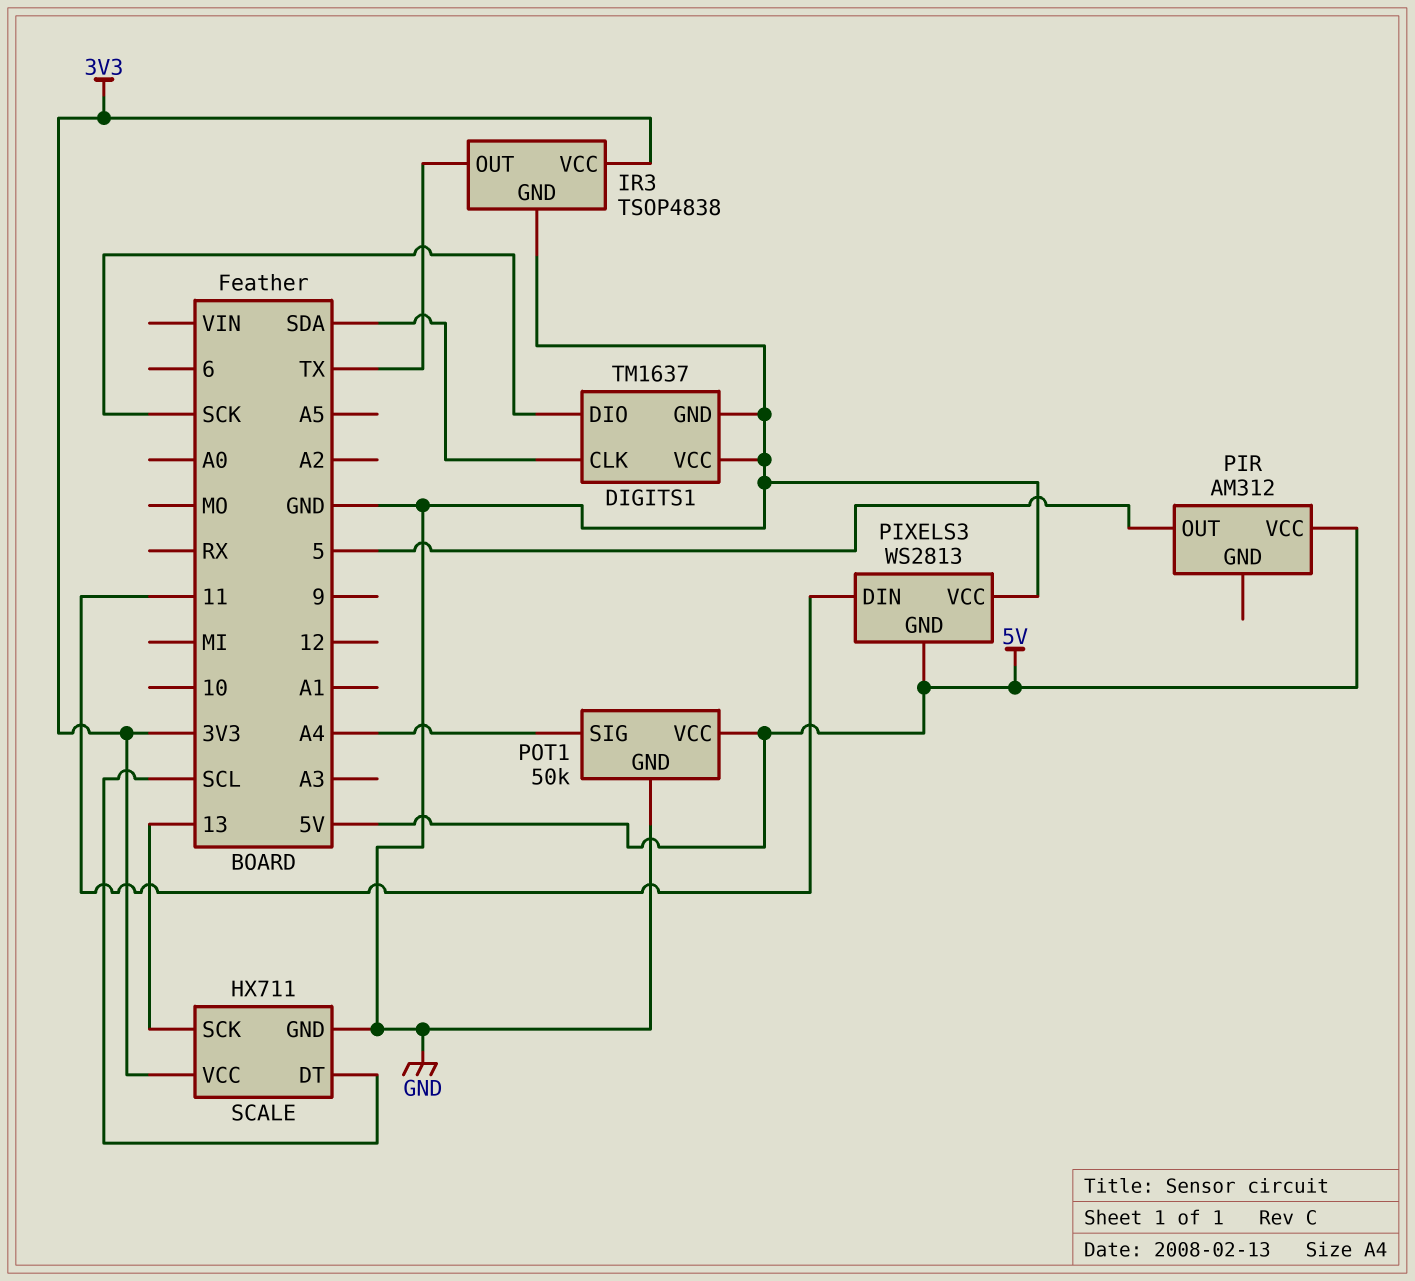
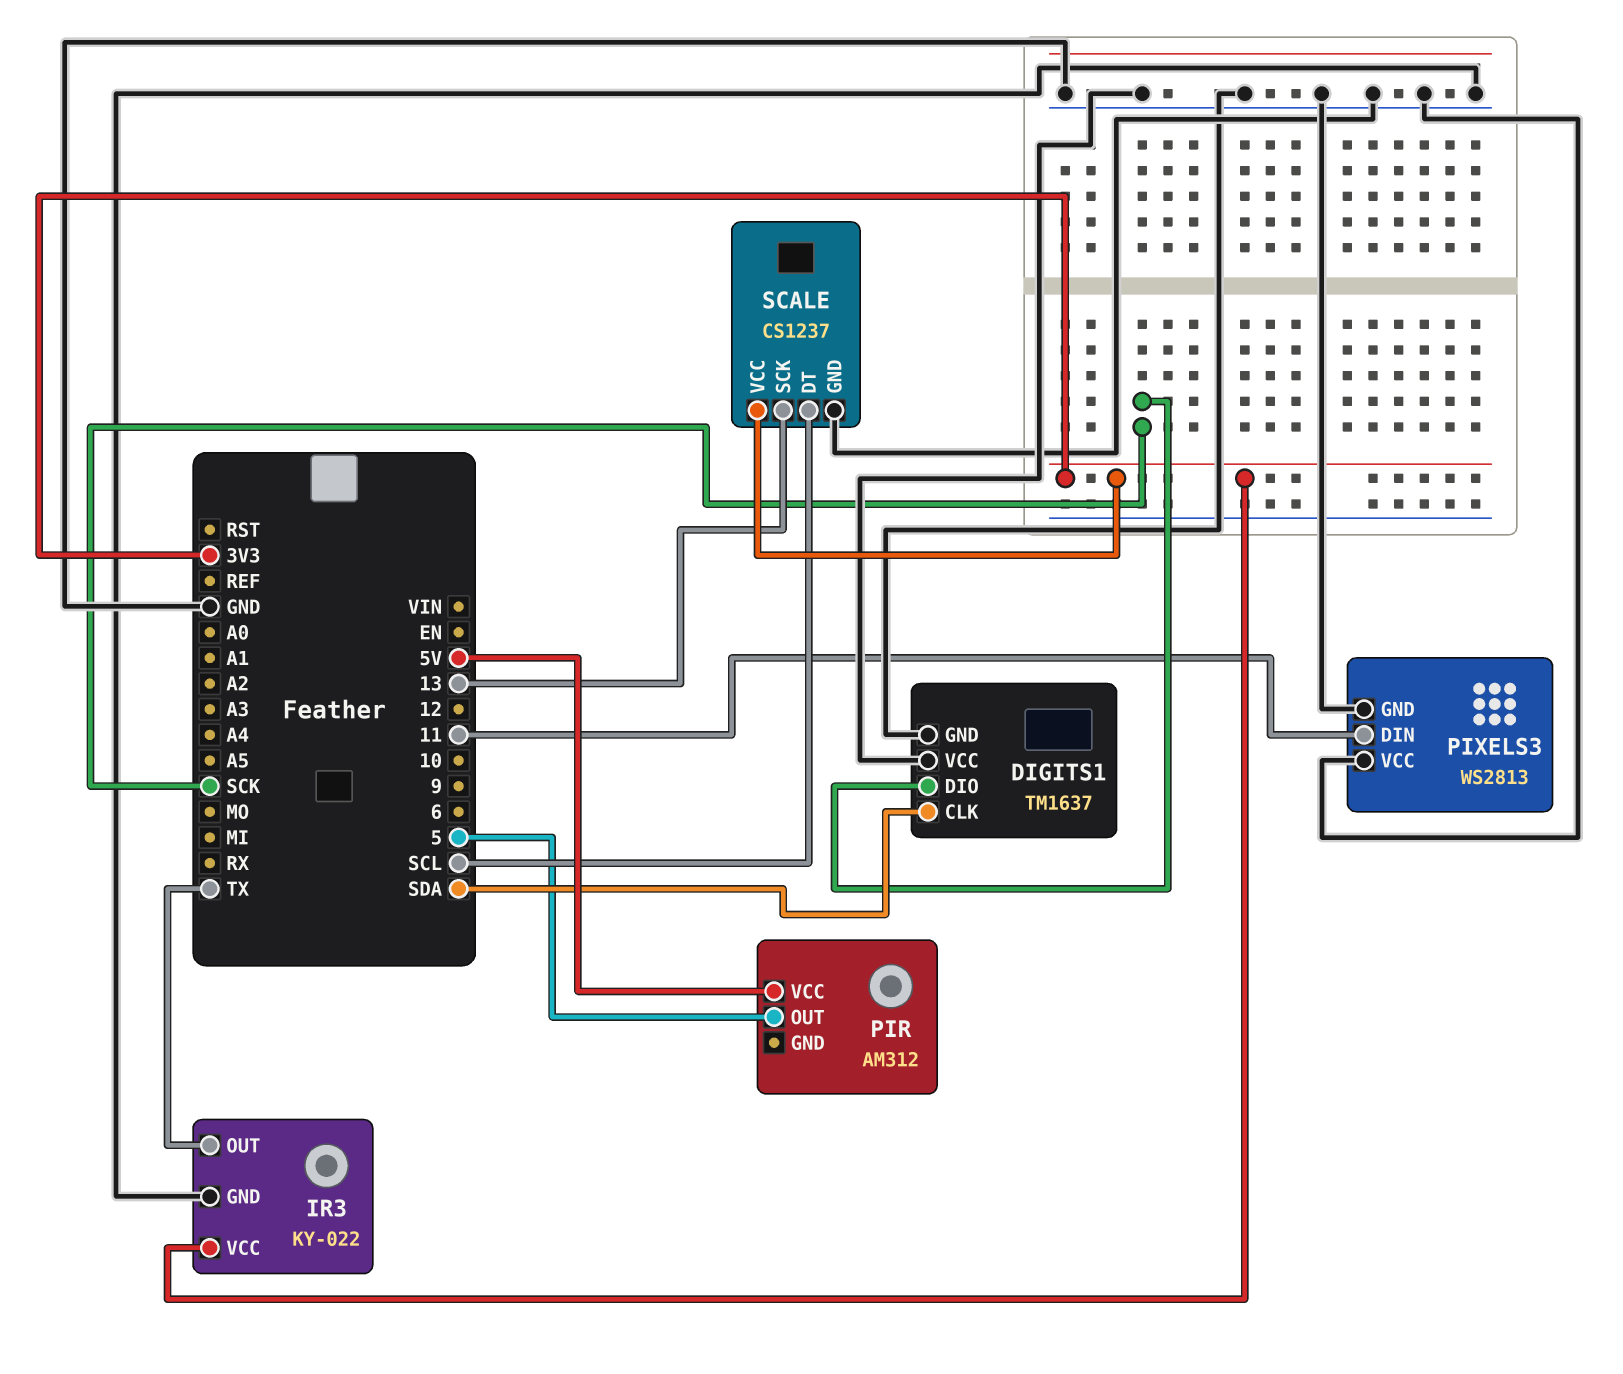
IR3: TSOP4838 -> KY-022
PIXELS3 pin GND: 5V -> GND
POT1: 50k -> none
POT1 pin GND: GND -> none
POT1 pin SIG: A4 -> none
POT1 pin VCC: 5V -> none
SCALE: HX711 -> CS1237

